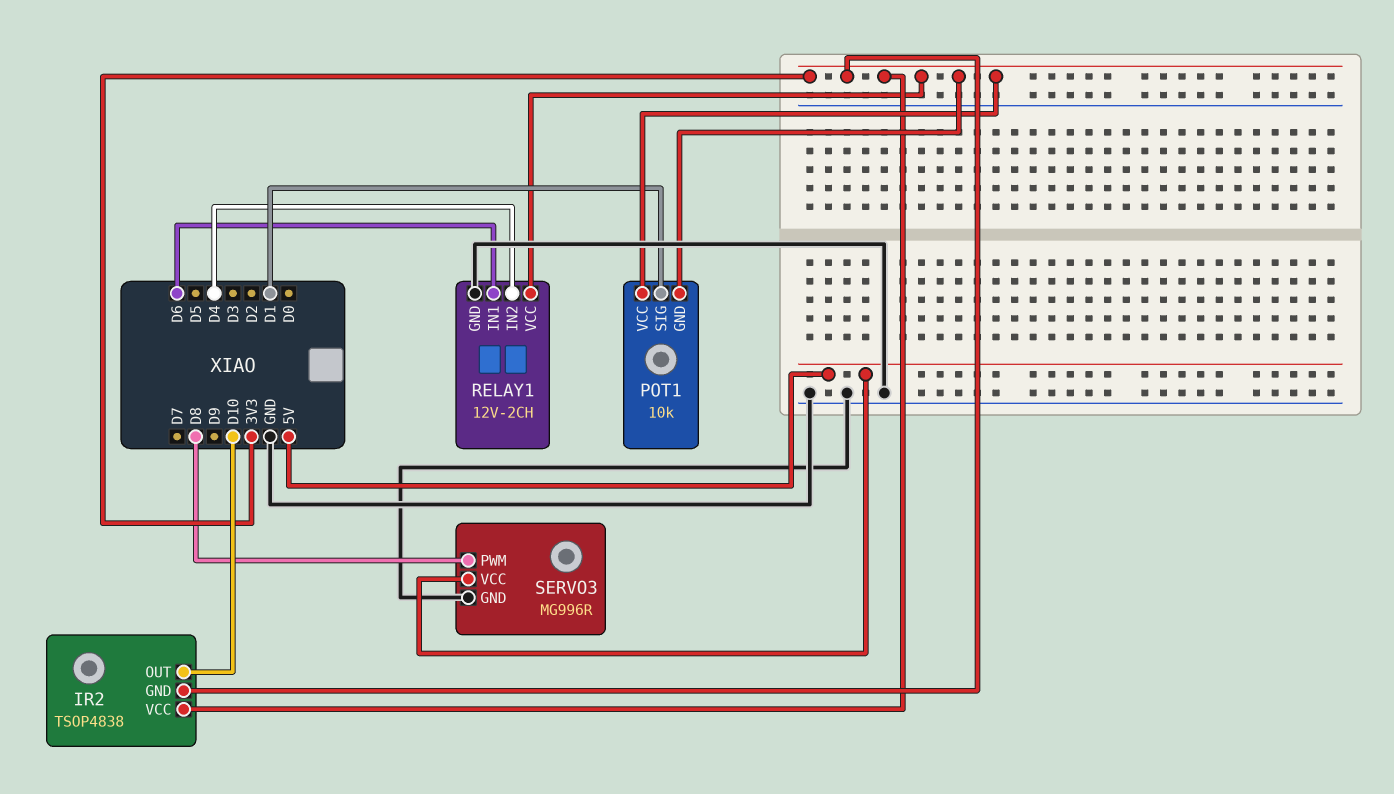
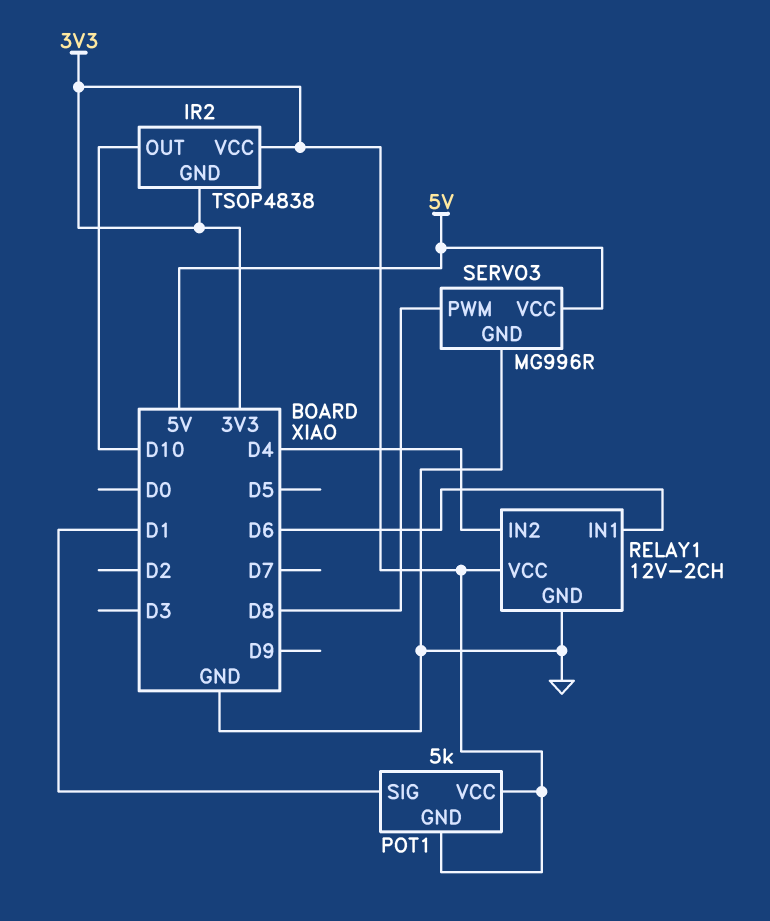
POT1: 10k -> 5k

